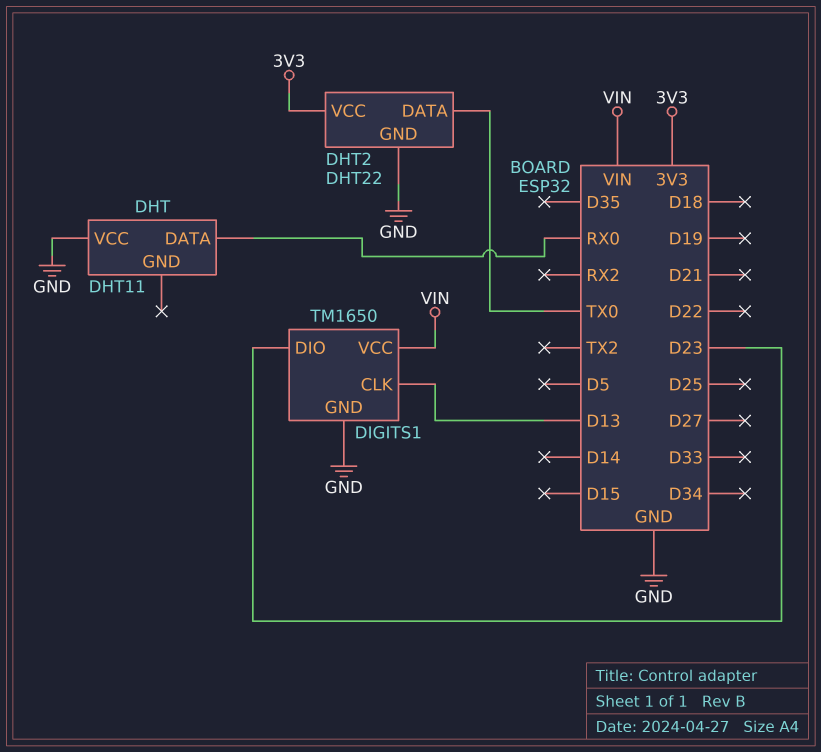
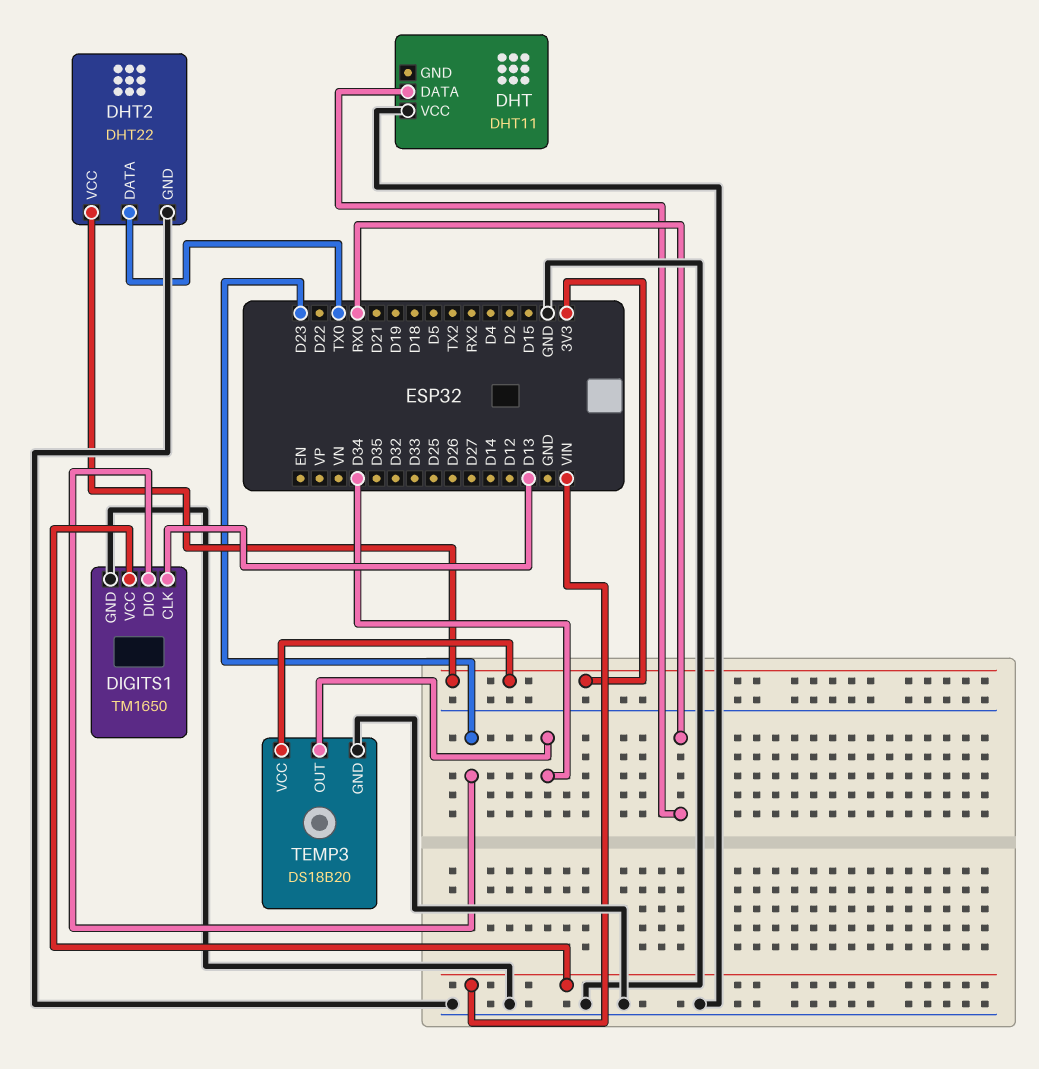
TEMP3: none -> DS18B20
TEMP3 pin GND: none -> GND
TEMP3 pin OUT: none -> D34
TEMP3 pin VCC: none -> 3V3

